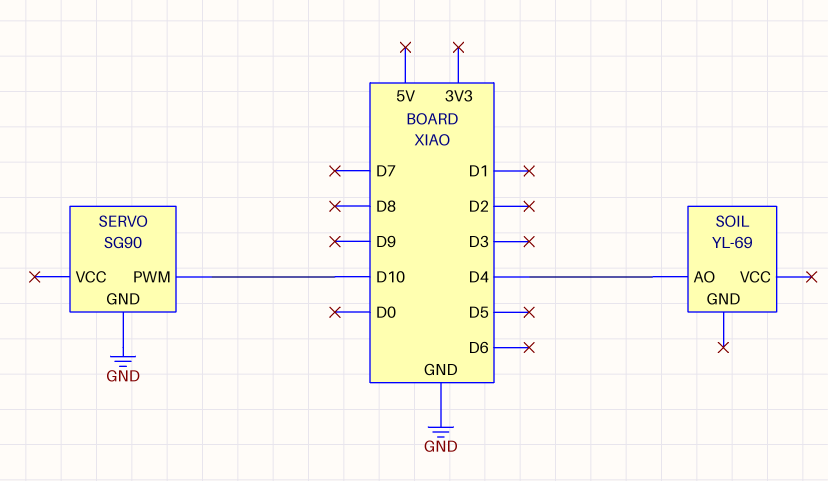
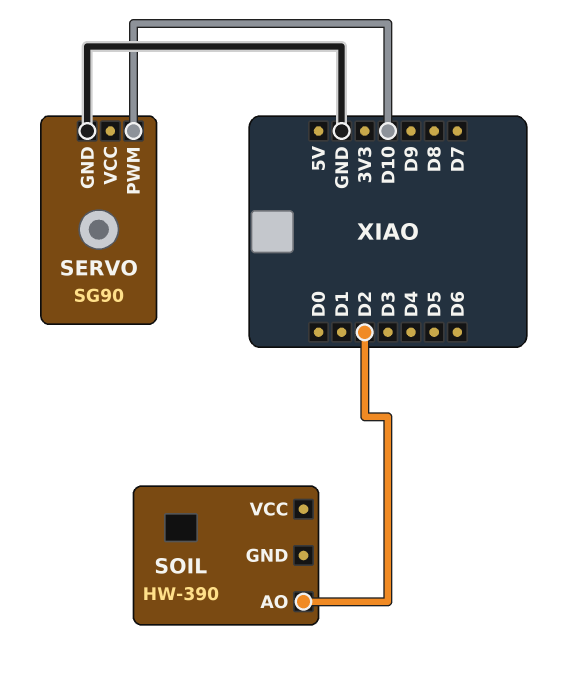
SOIL: YL-69 -> HW-390
SOIL pin AO: D4 -> D2

